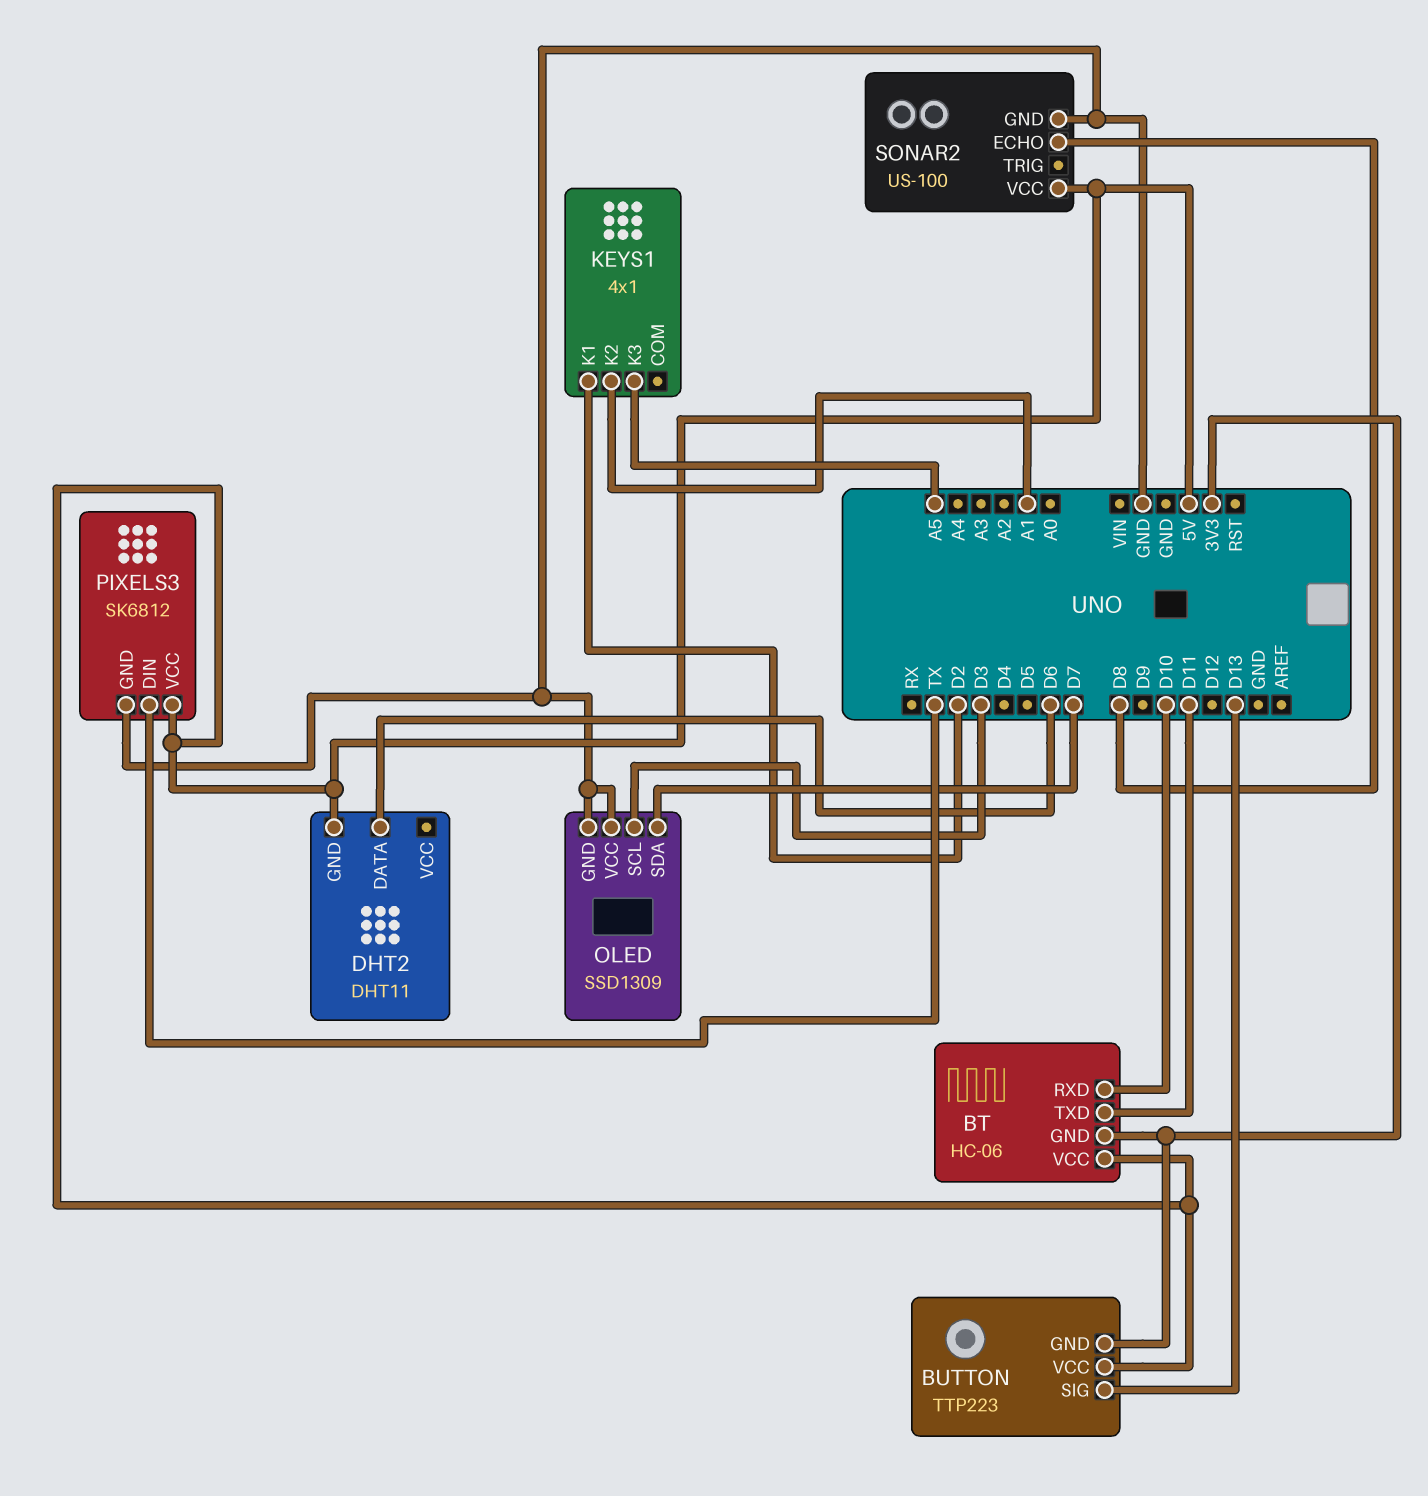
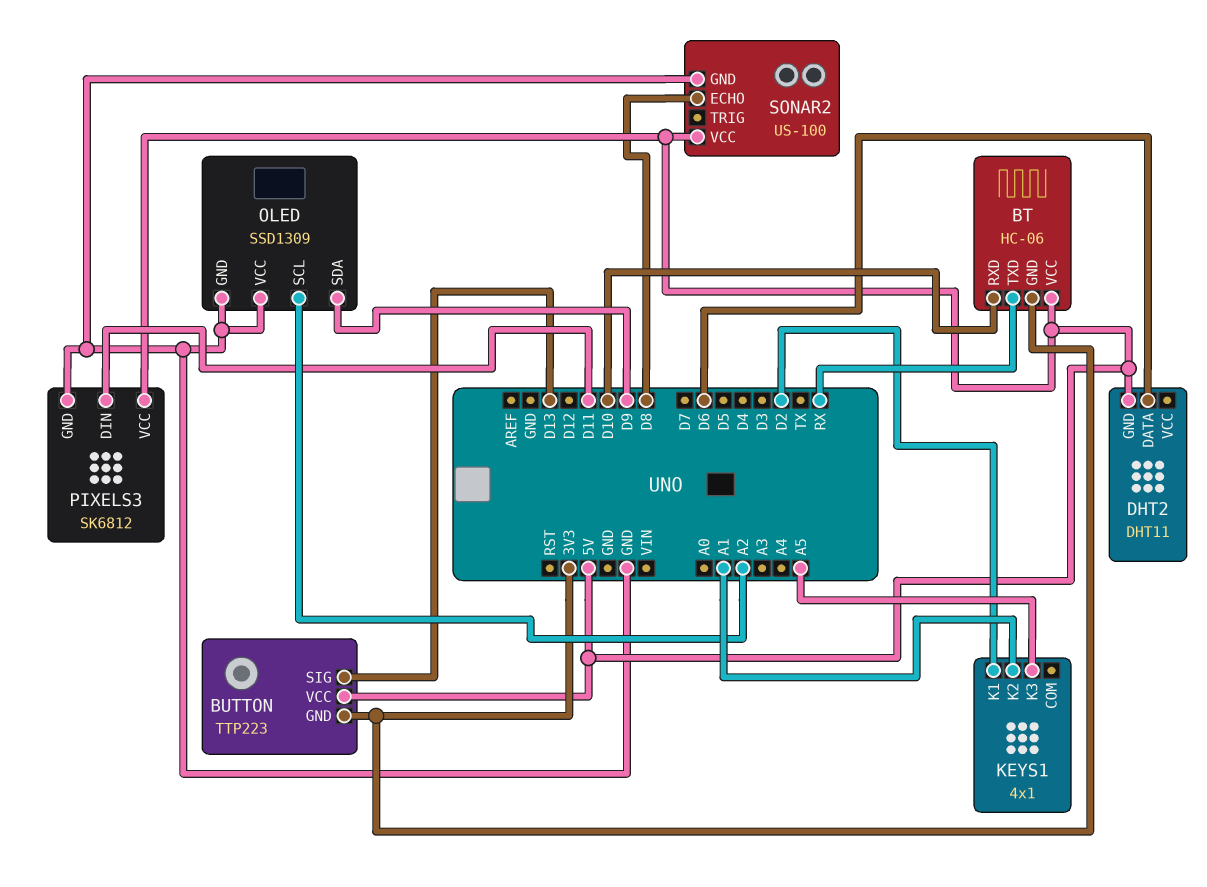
BT pin TXD: D11 -> RX
OLED pin SCL: D3 -> A2
OLED pin SDA: D7 -> D9
PIXELS3 pin DIN: TX -> D11

